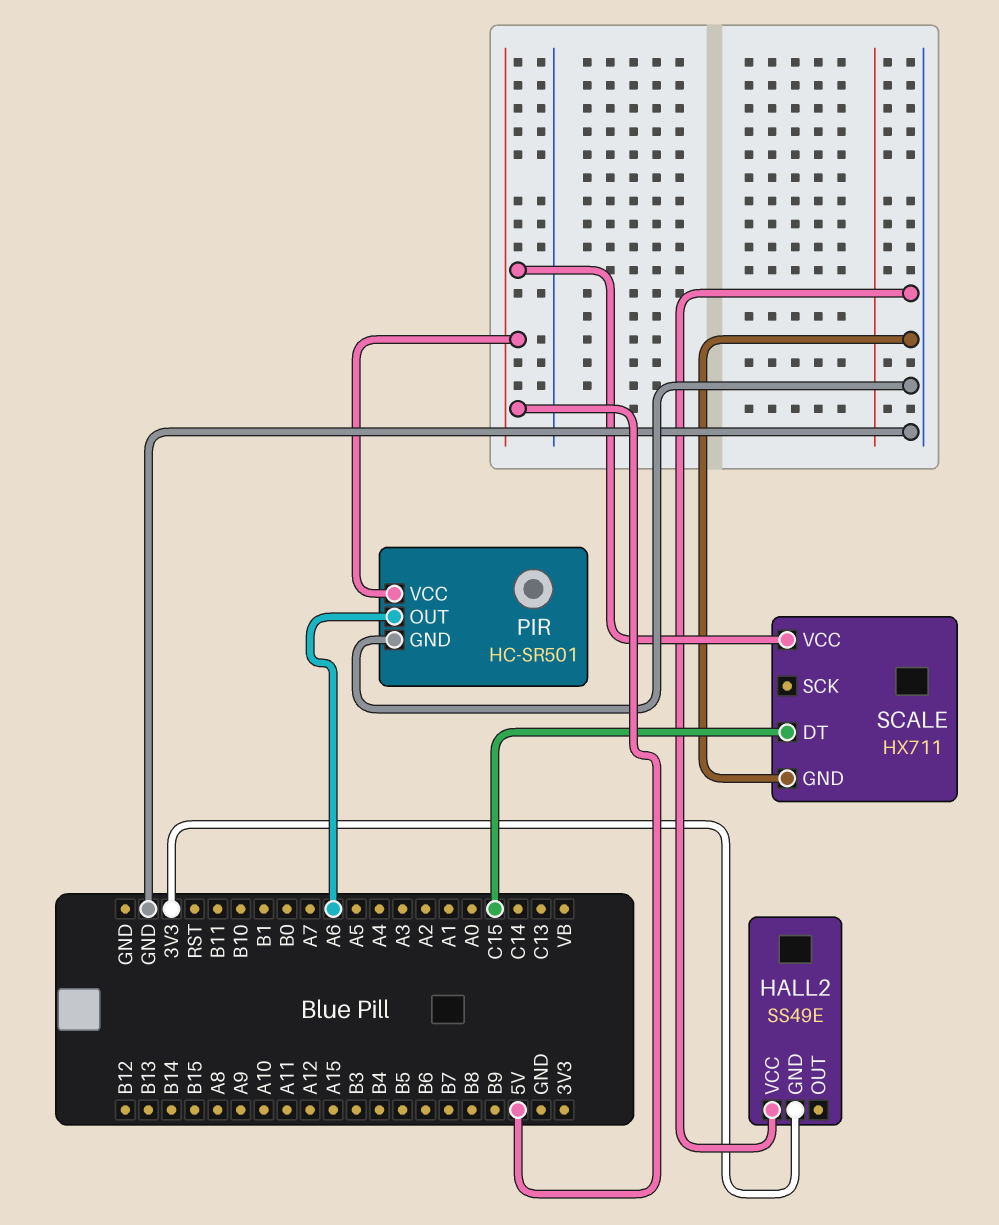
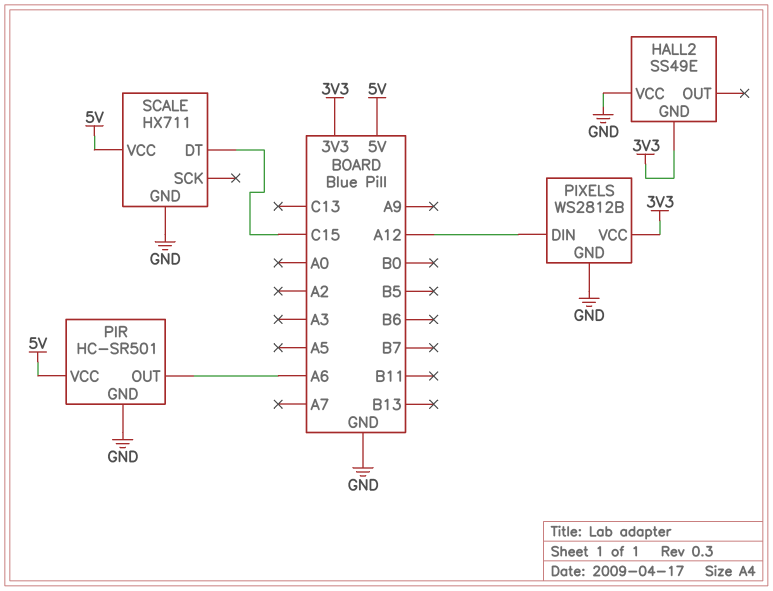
PIXELS: none -> WS2812B
PIXELS pin DIN: none -> A12
PIXELS pin GND: none -> GND
PIXELS pin VCC: none -> 3V3

